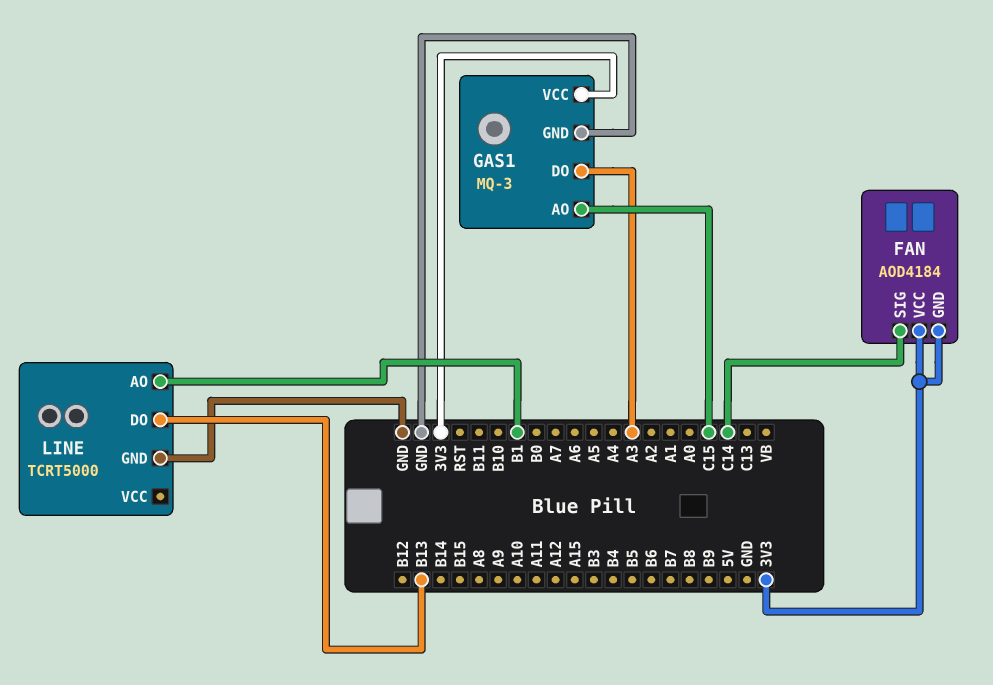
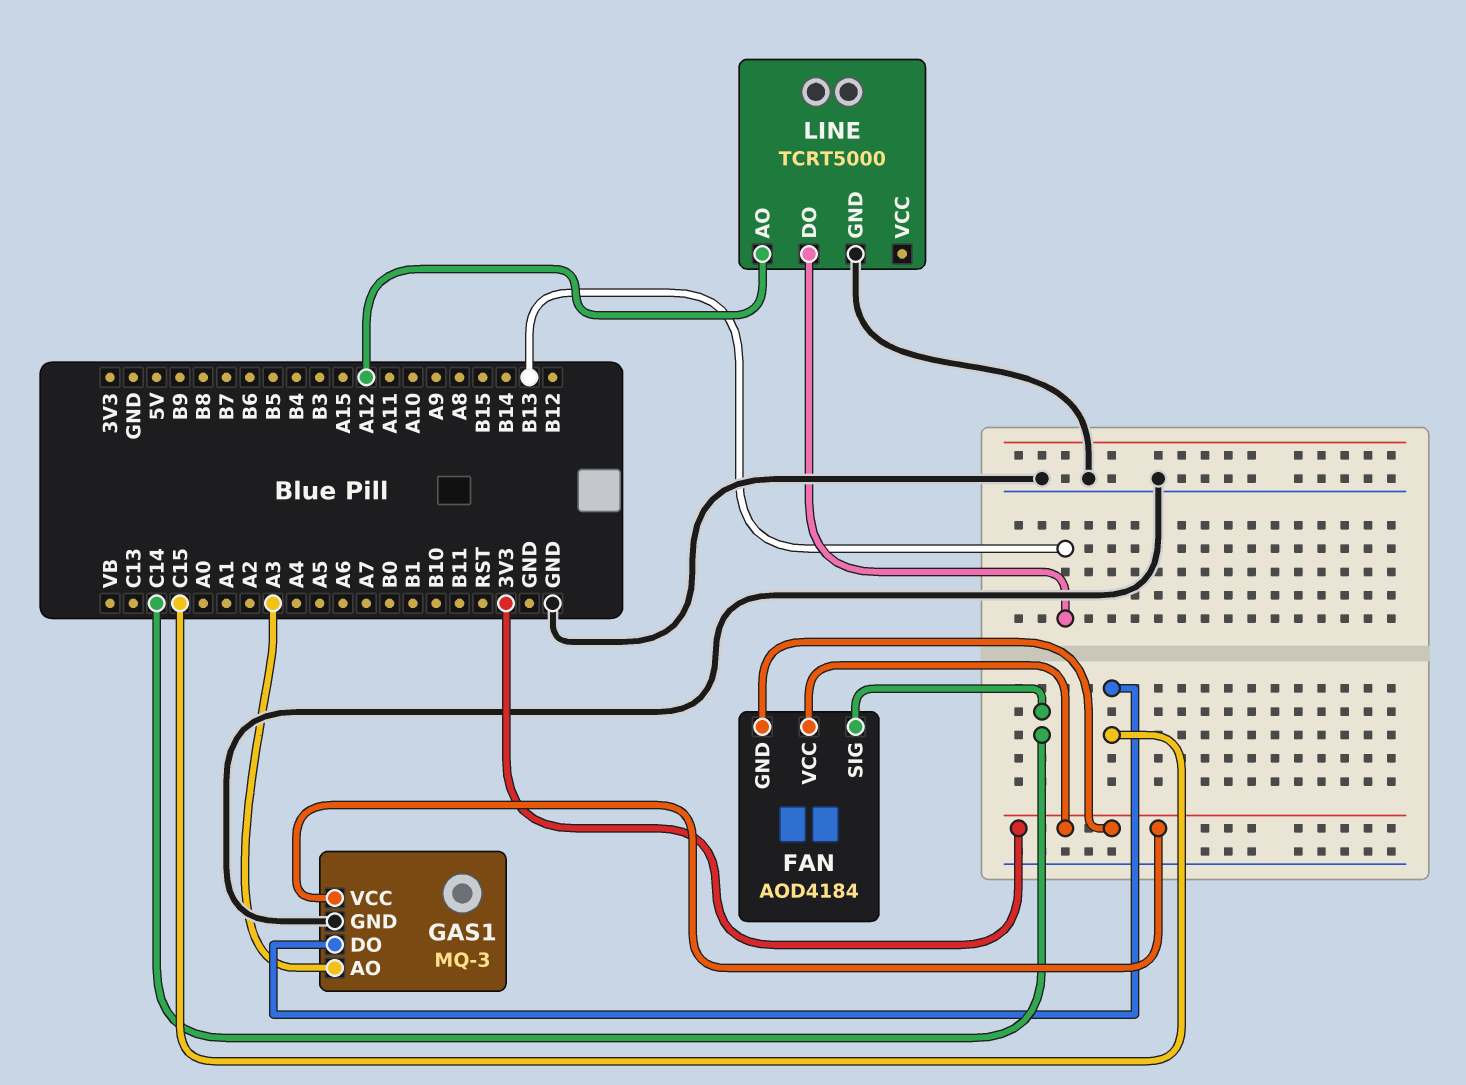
GAS1 pin AO: C15 -> A3
GAS1 pin DO: A3 -> C15
LINE pin AO: B1 -> A12

